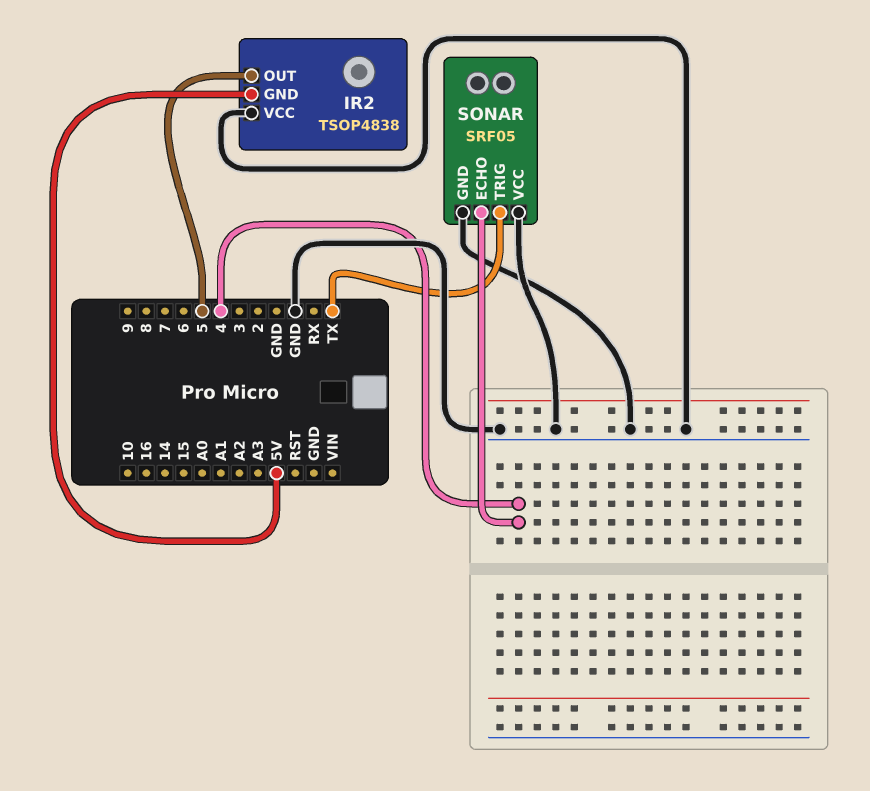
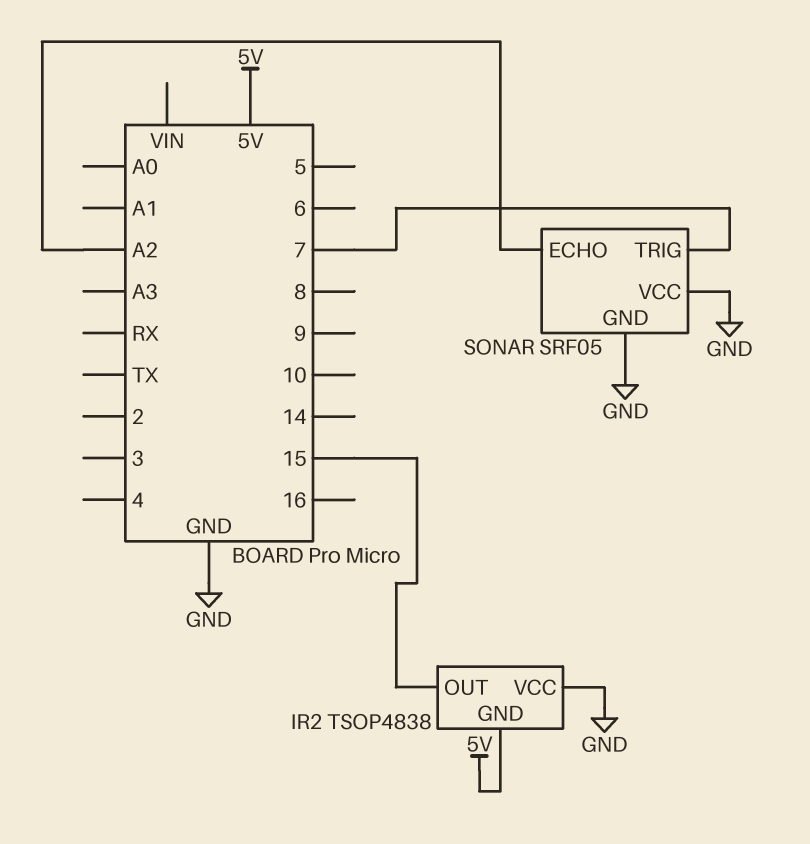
IR2 pin OUT: 5 -> 15
SONAR pin ECHO: 4 -> A2
SONAR pin TRIG: TX -> 7

